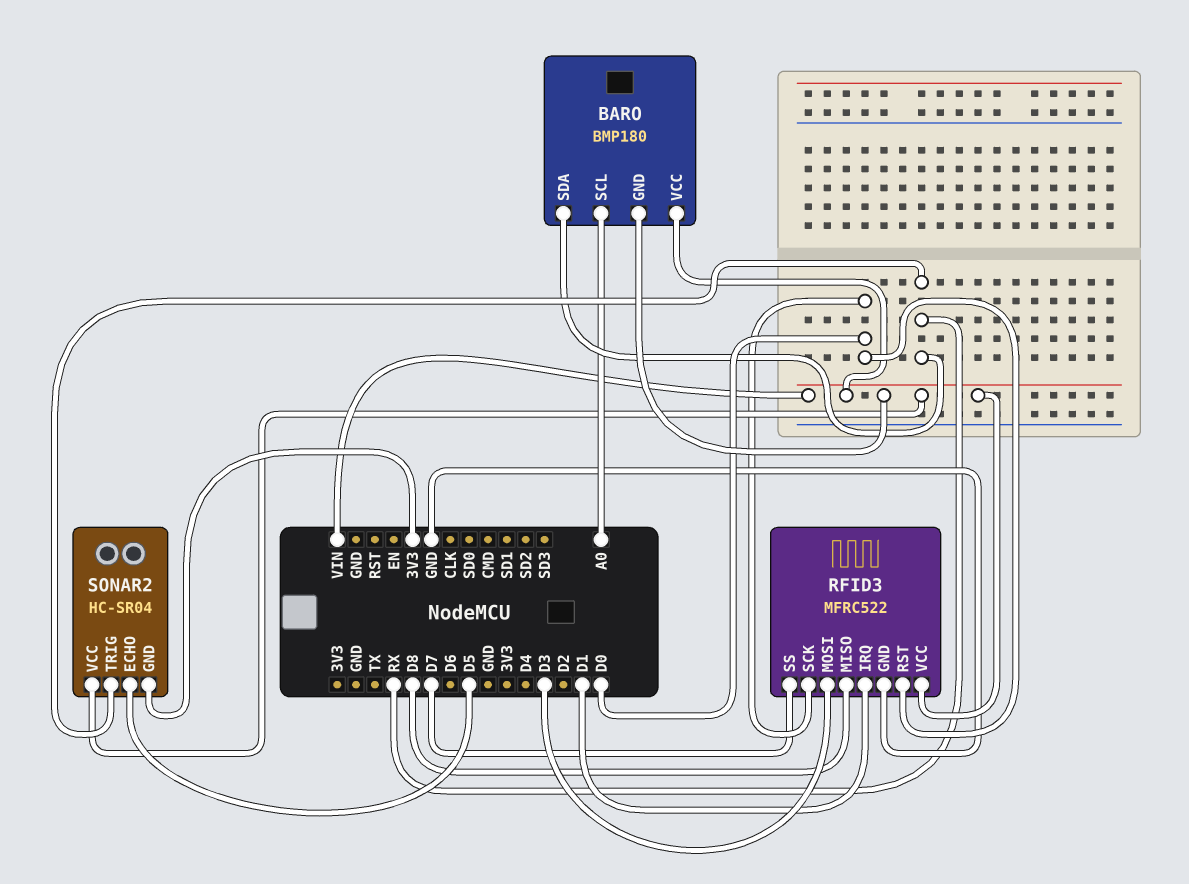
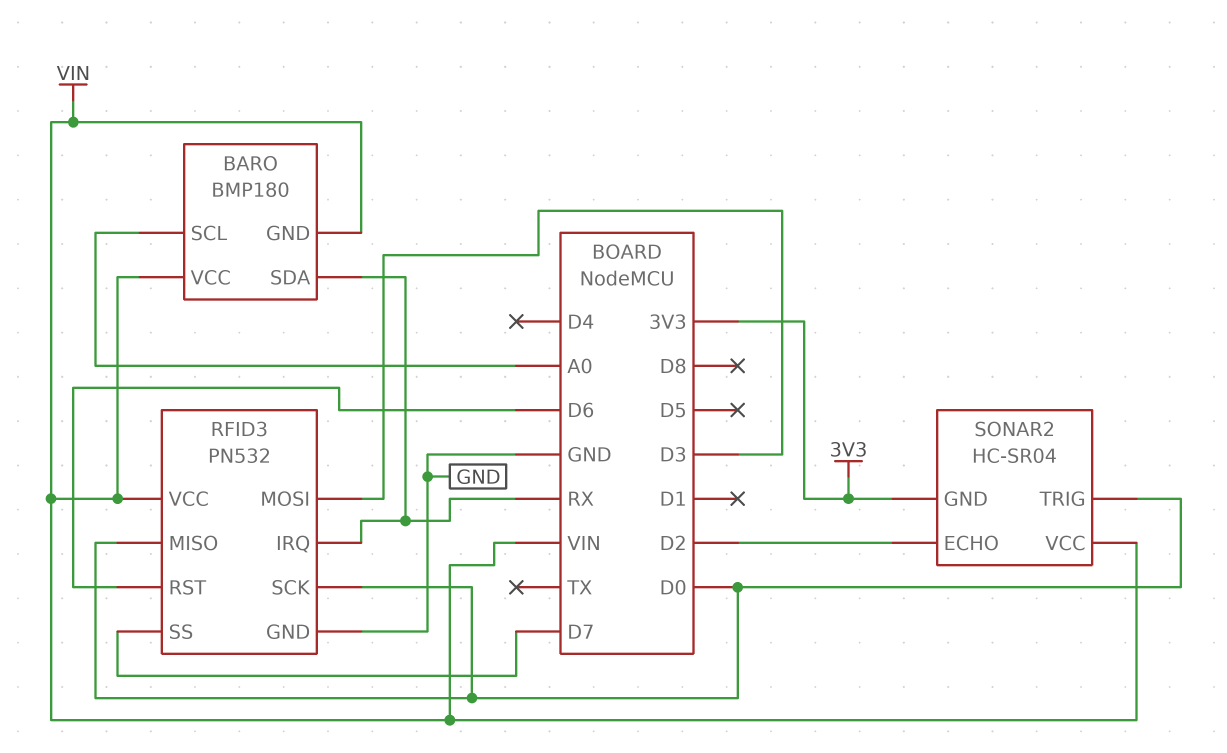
RFID3: MFRC522 -> PN532
RFID3 pin IRQ: D1 -> RX
RFID3 pin MISO: D8 -> D0
RFID3 pin RST: D0 -> D6
SONAR2 pin ECHO: D5 -> D2
SONAR2 pin TRIG: RX -> D0

